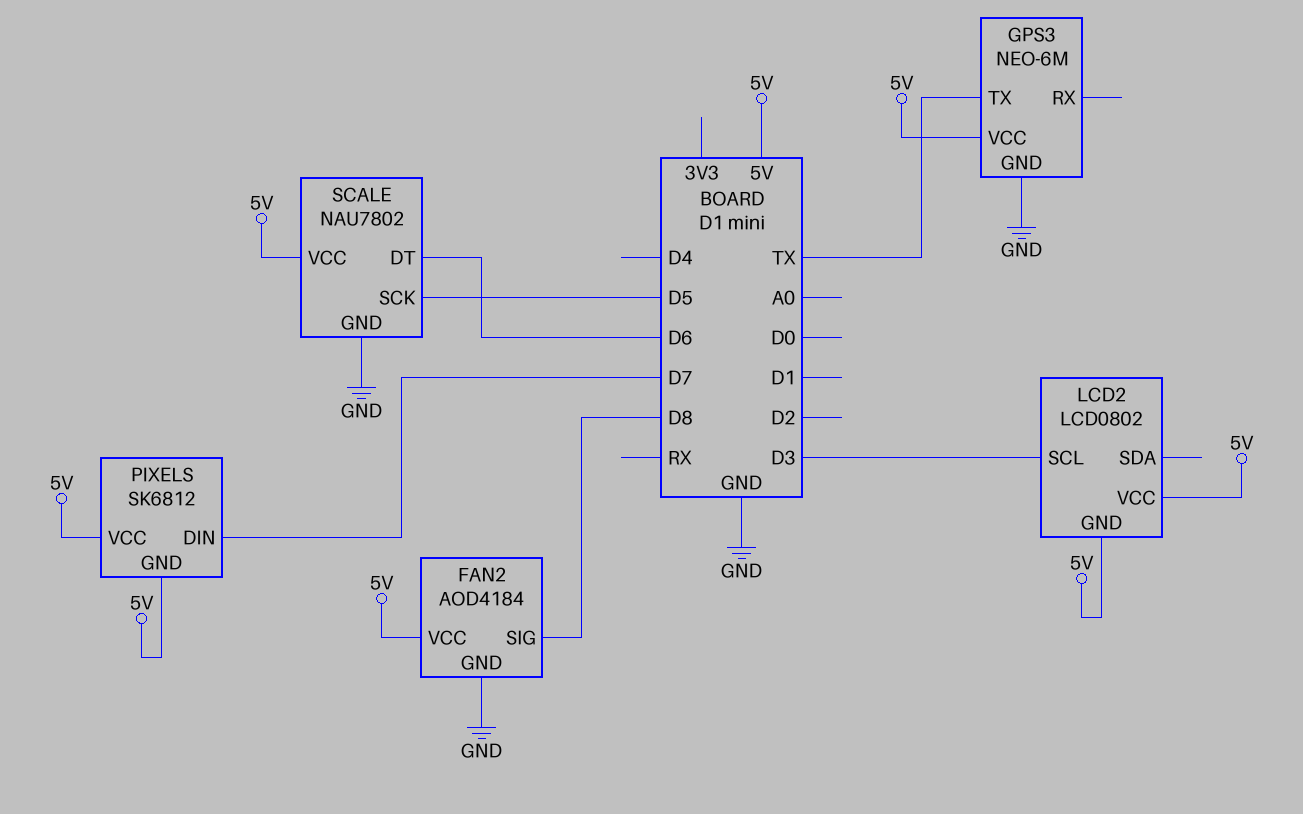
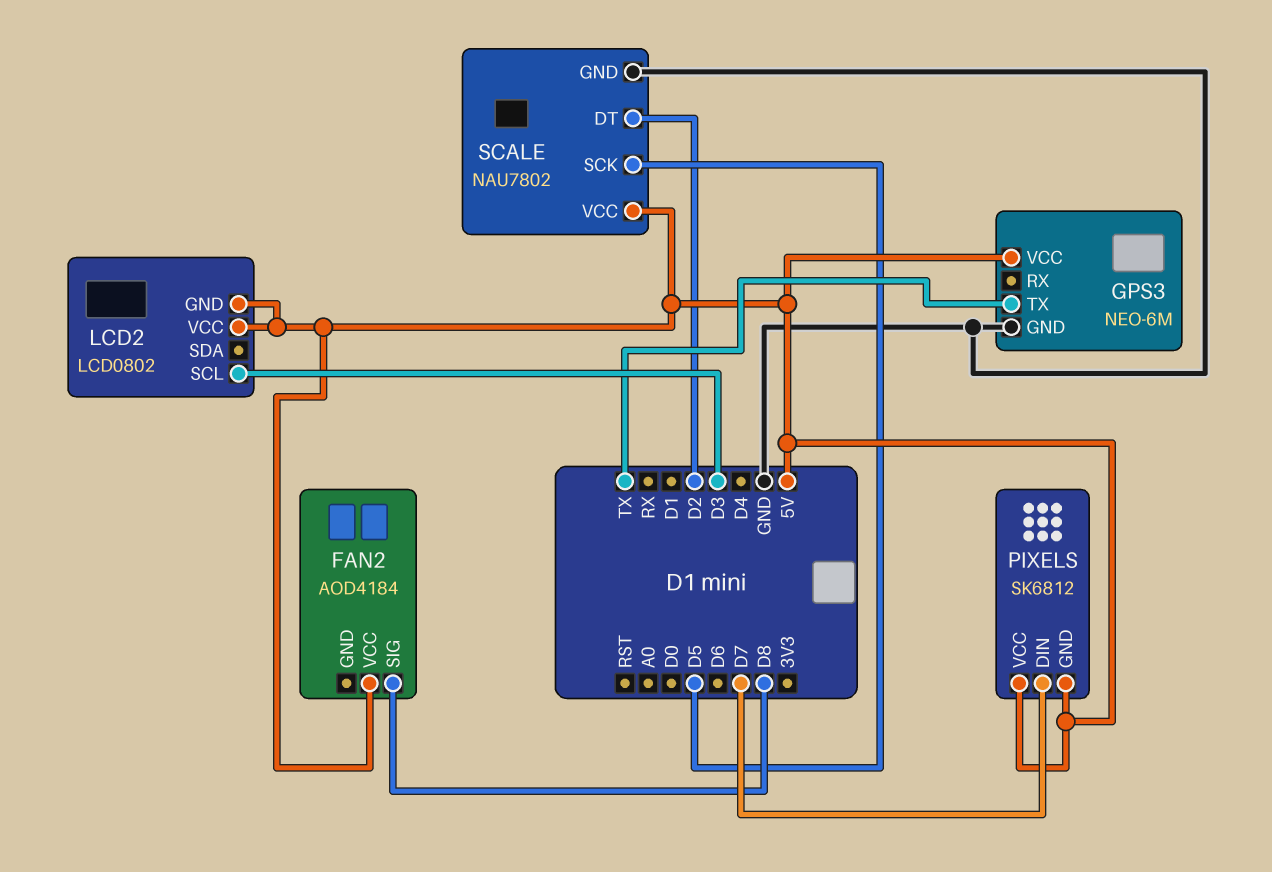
FAN2 pin GND: GND -> none
SCALE pin DT: D6 -> D2

